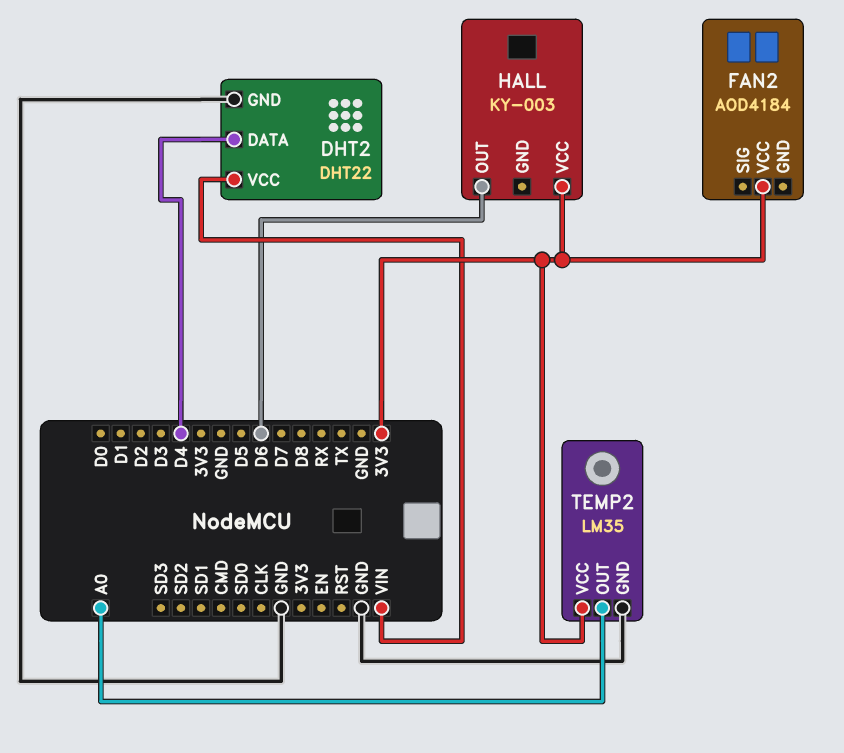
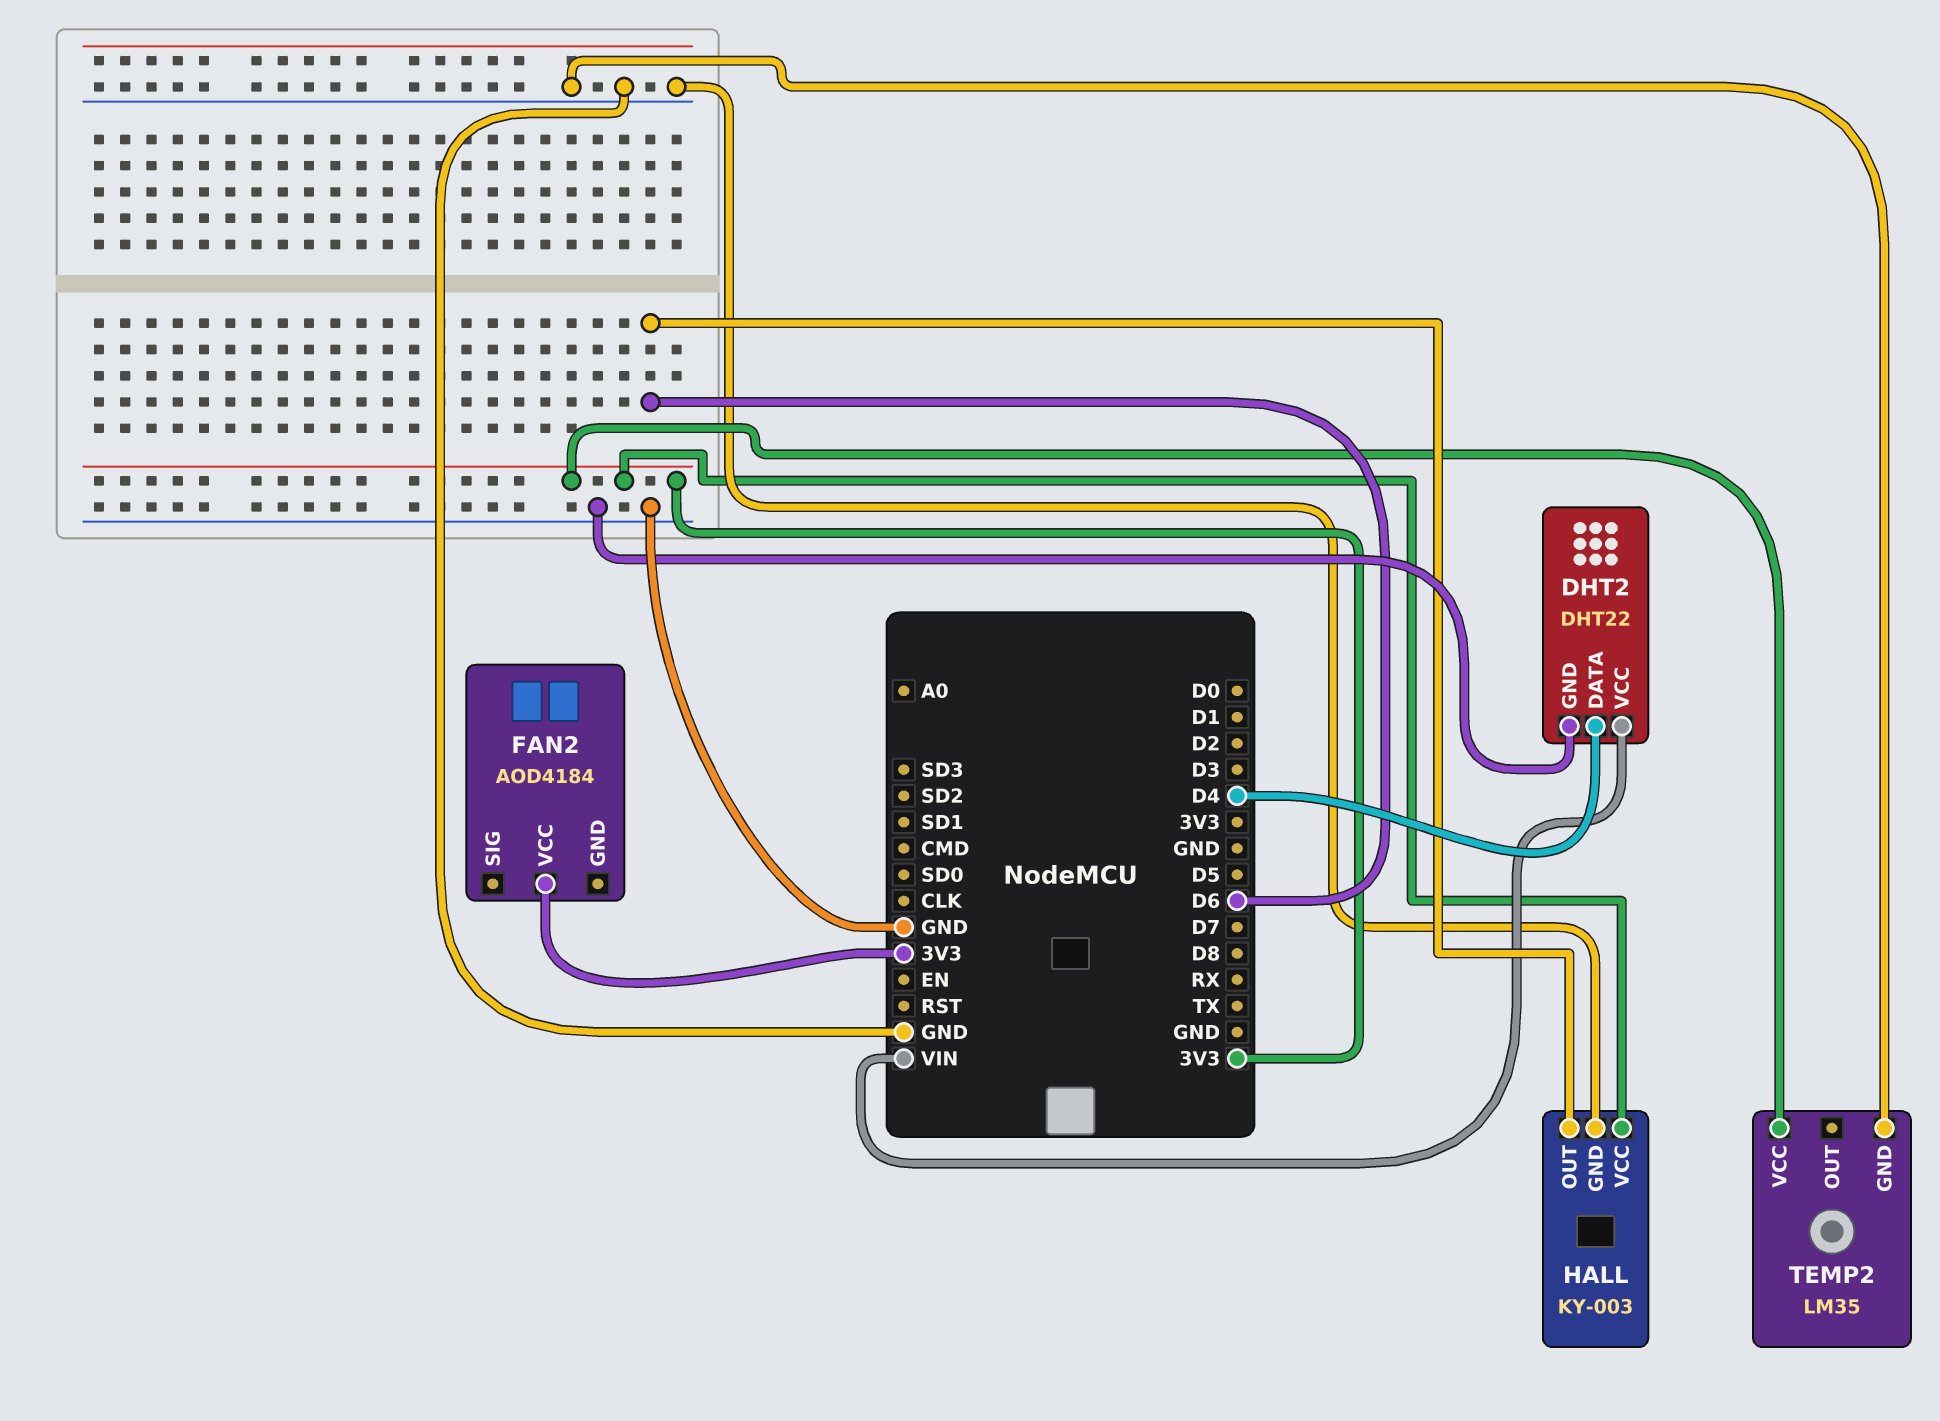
HALL pin GND: none -> GND
TEMP2 pin OUT: A0 -> none

